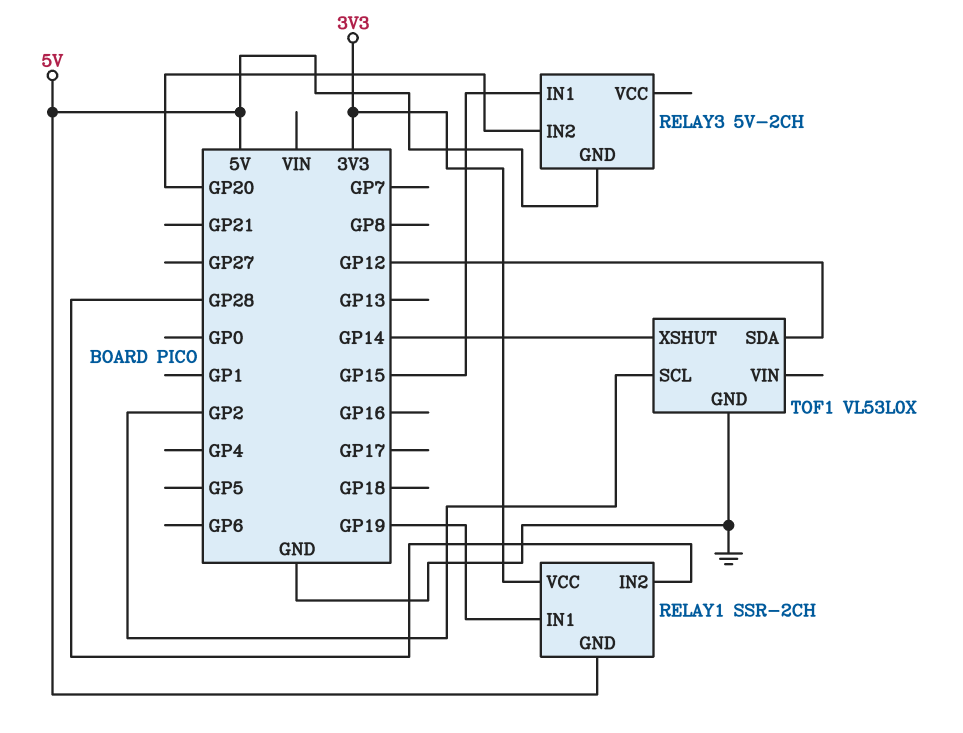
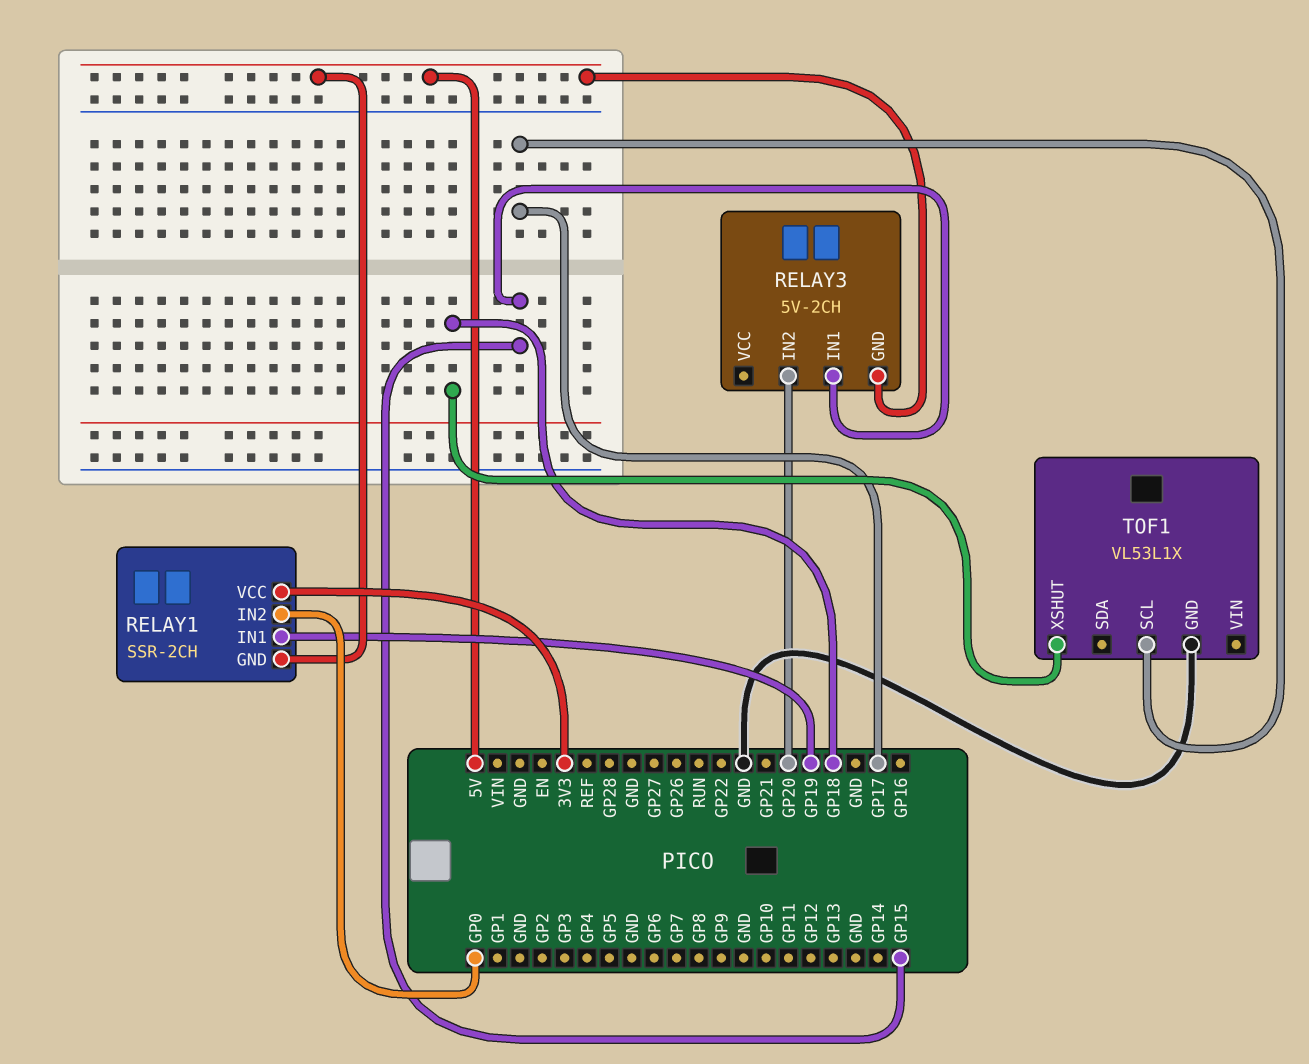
RELAY1 pin IN2: GP28 -> GP0
TOF1: VL53L0X -> VL53L1X
TOF1 pin SCL: GP2 -> GP17
TOF1 pin SDA: GP12 -> none
TOF1 pin XSHUT: GP14 -> GP18

